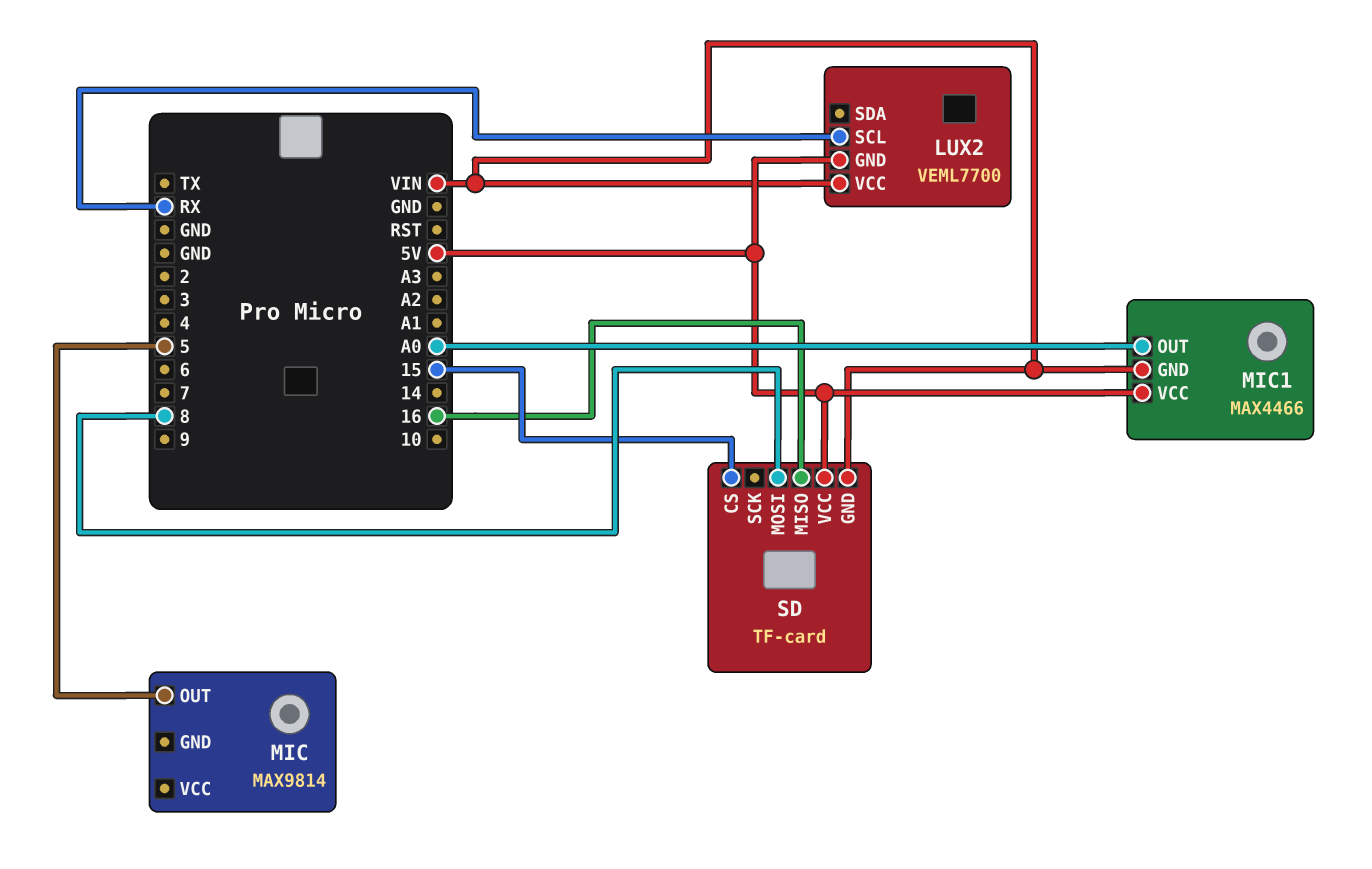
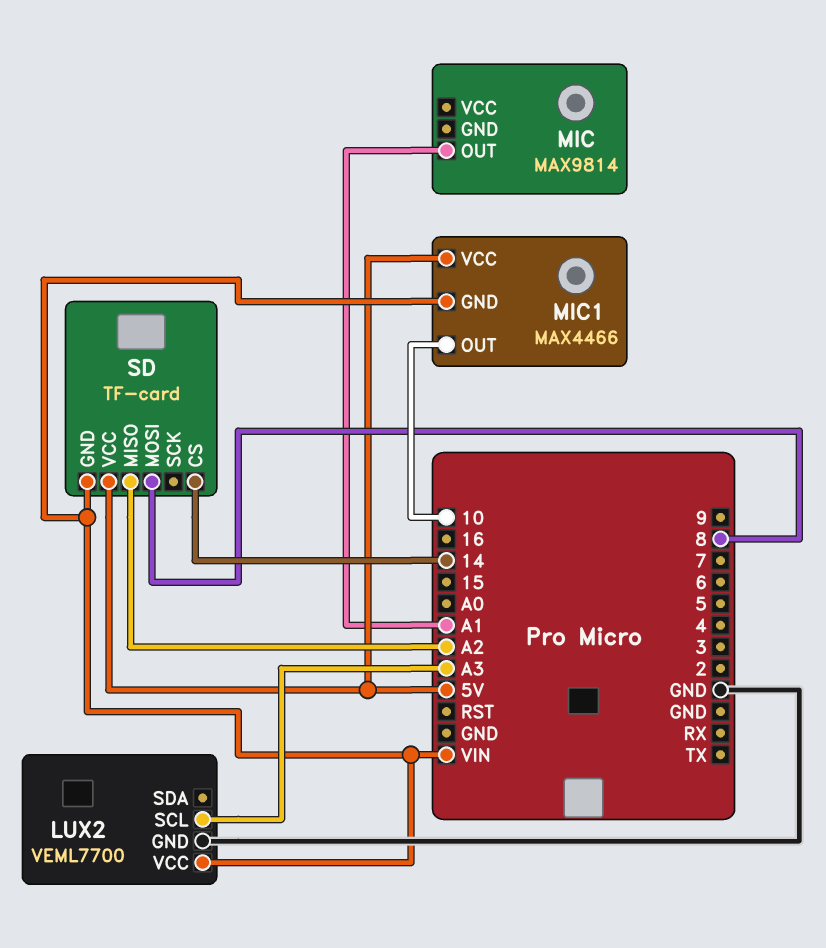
LUX2 pin GND: 5V -> GND
LUX2 pin SCL: RX -> A3
MIC pin OUT: 5 -> A1
MIC1 pin OUT: A0 -> 10
SD pin CS: 15 -> 14
SD pin MISO: 16 -> A2

